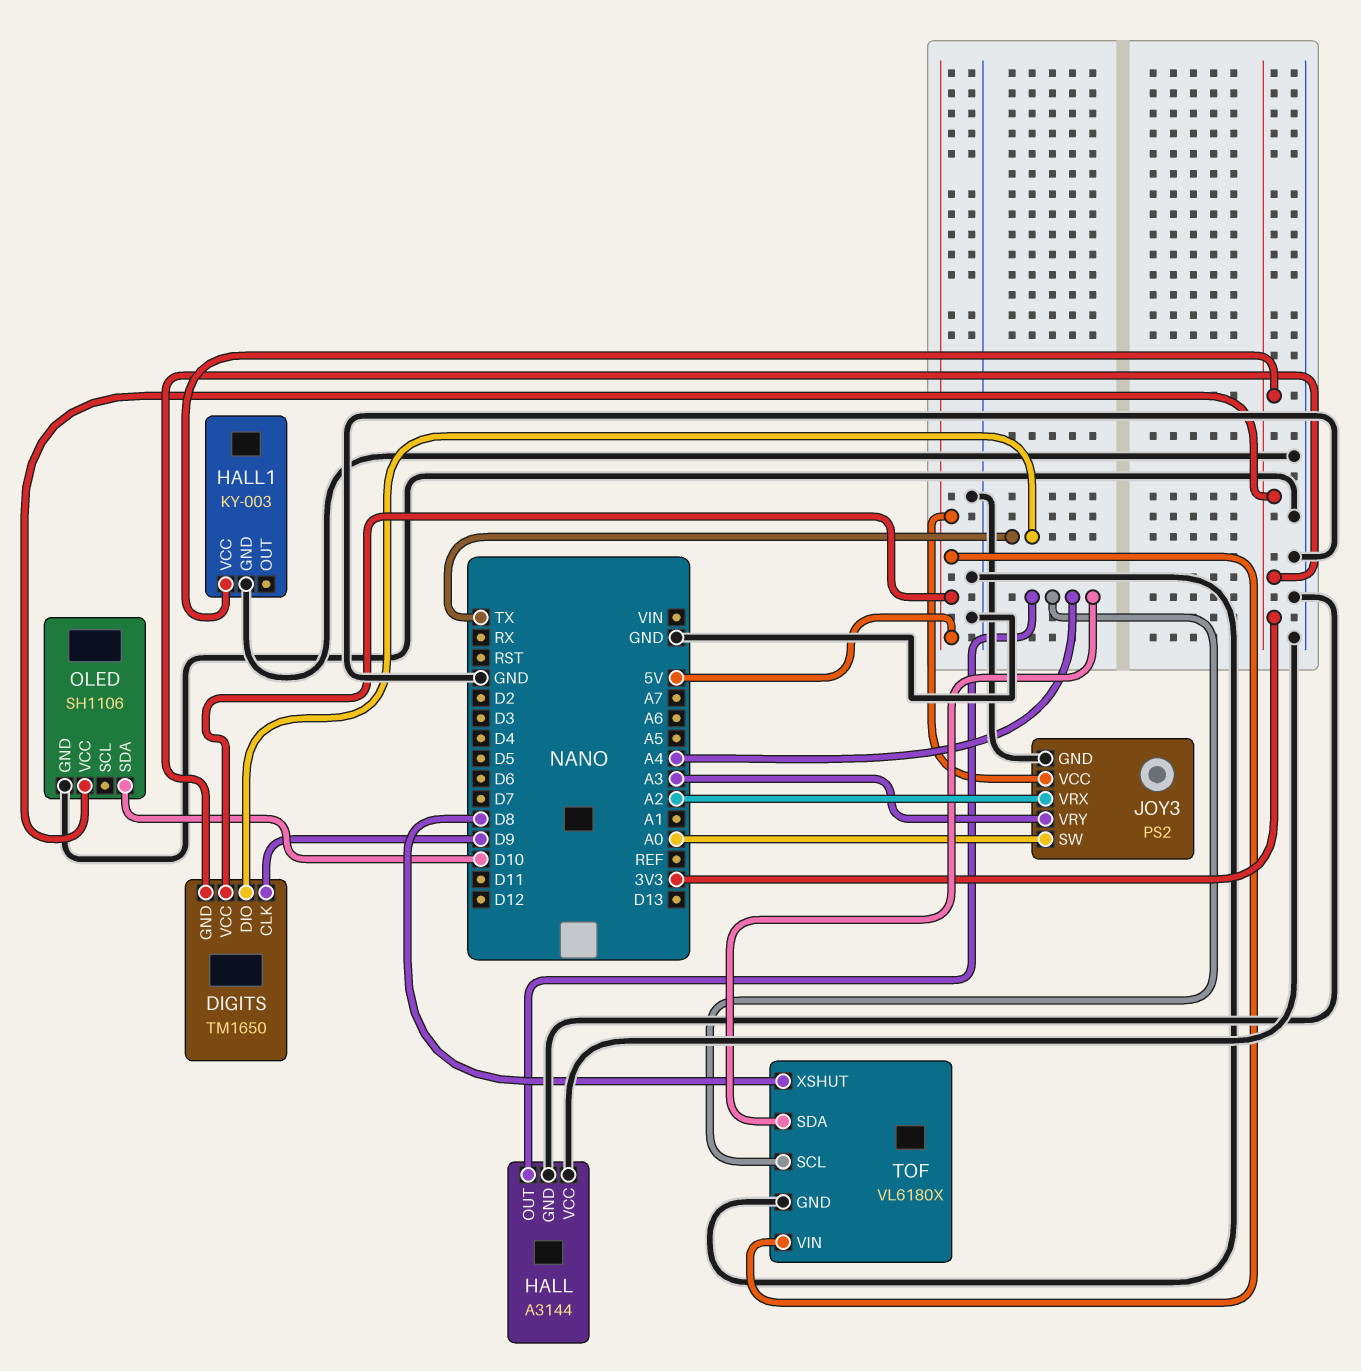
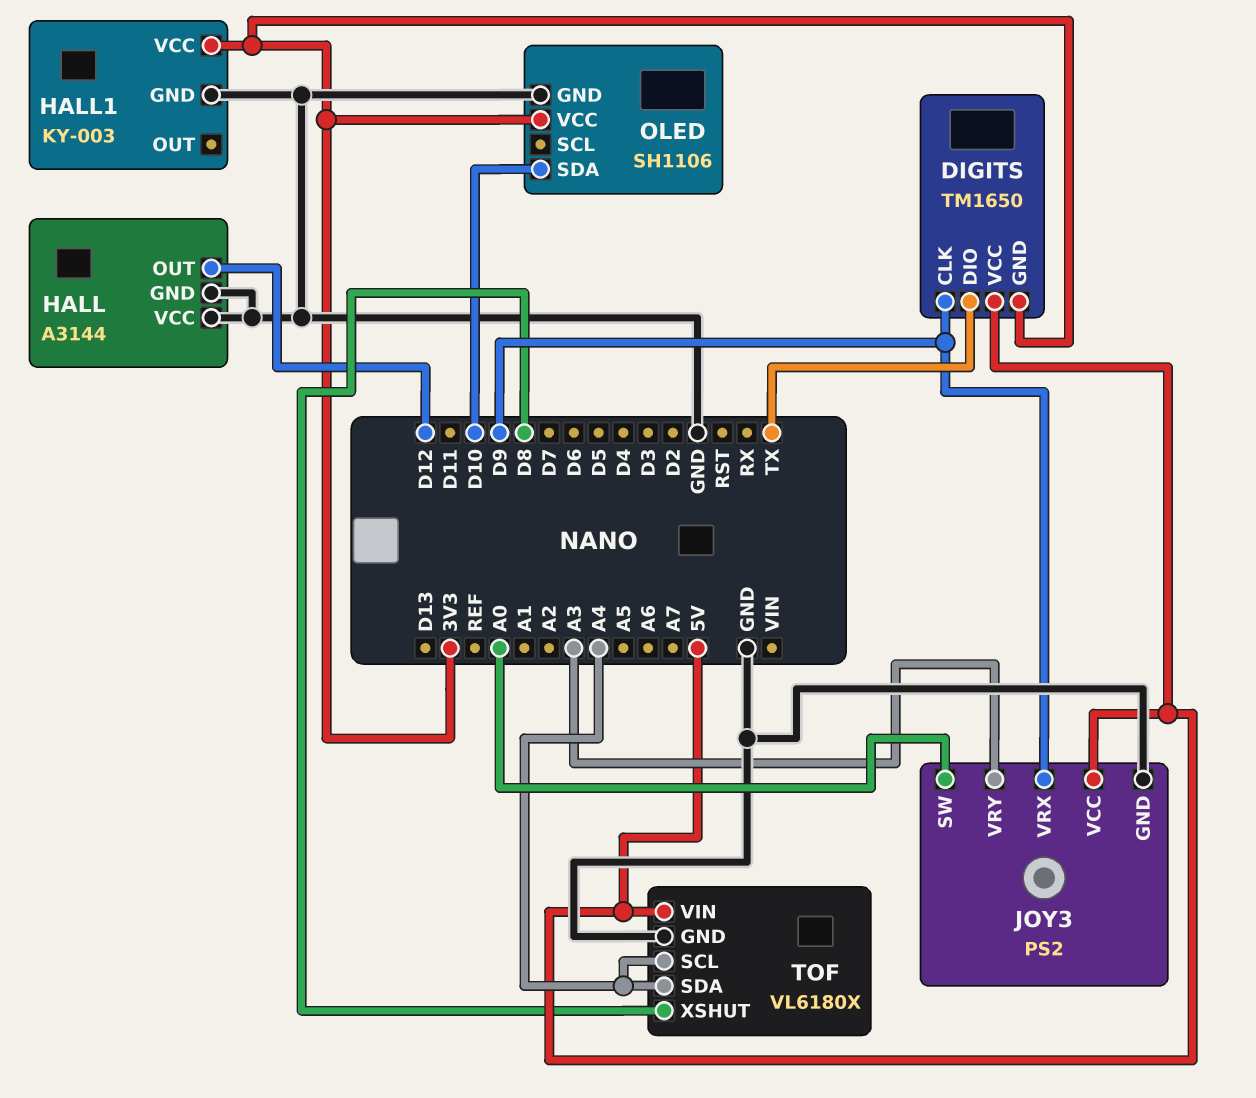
HALL pin OUT: A4 -> D12
JOY3 pin VRX: A2 -> D9

